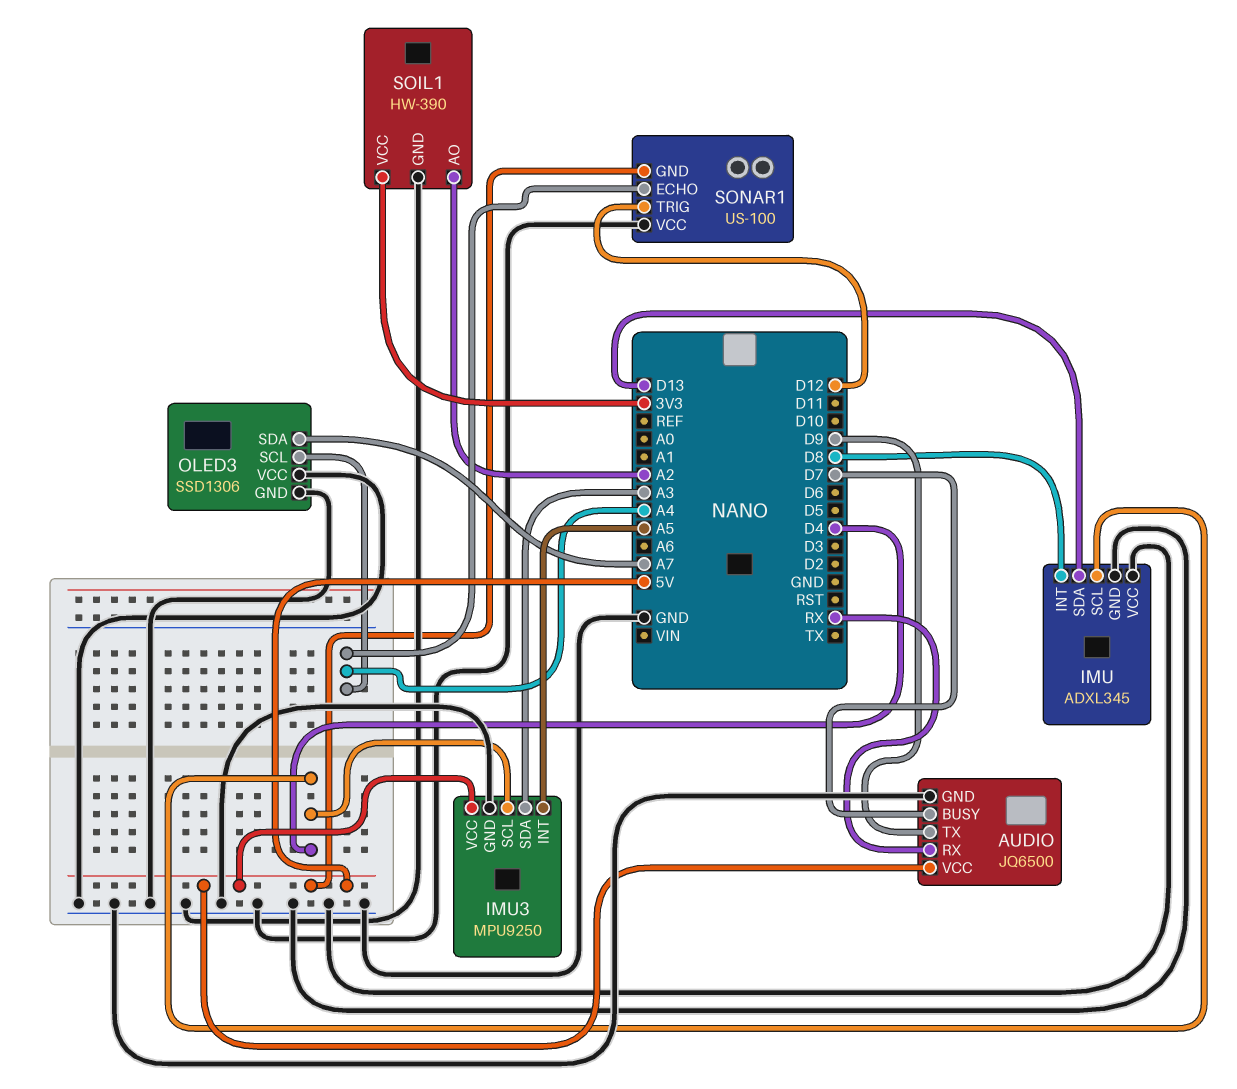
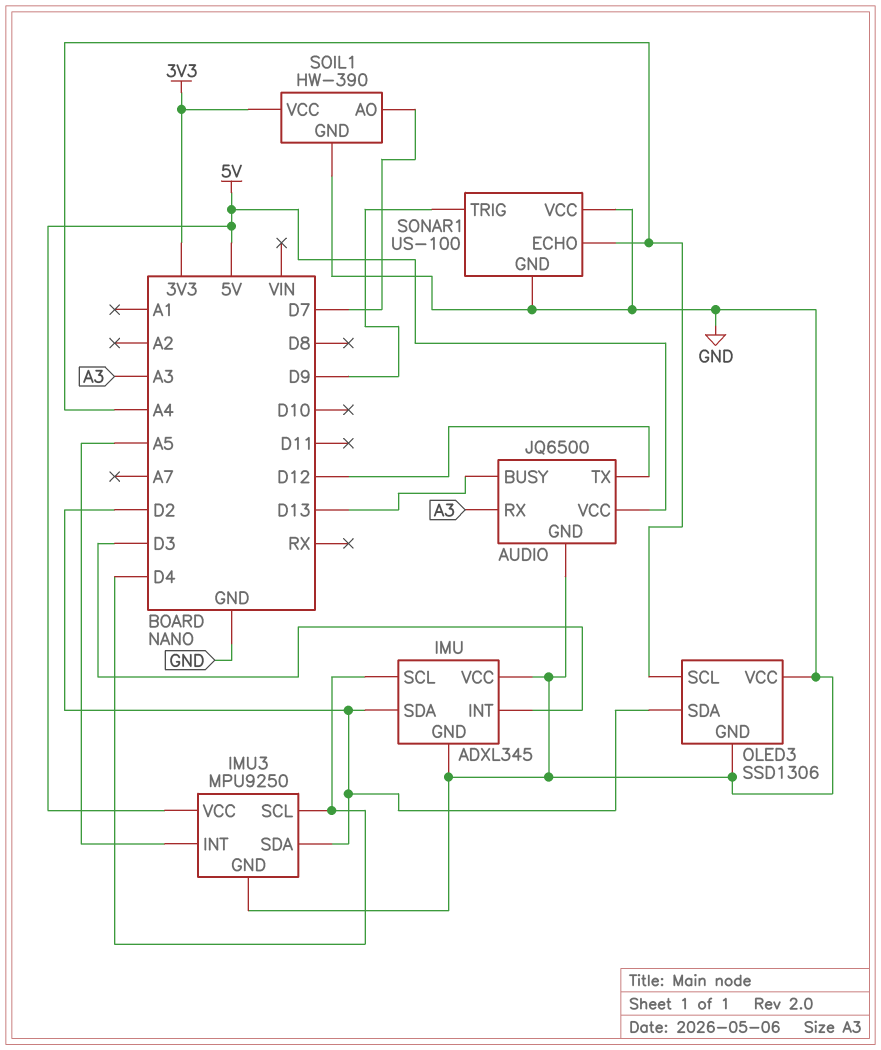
AUDIO pin BUSY: D7 -> D13
AUDIO pin RX: RX -> A3
AUDIO pin TX: D9 -> D12
IMU pin INT: D8 -> D3
IMU pin SDA: D13 -> D2
IMU3 pin SDA: A3 -> D2
OLED3 pin SDA: A7 -> D2
SOIL1 pin AO: A2 -> D7
SONAR1 pin GND: 5V -> GND
SONAR1 pin TRIG: D12 -> D9

